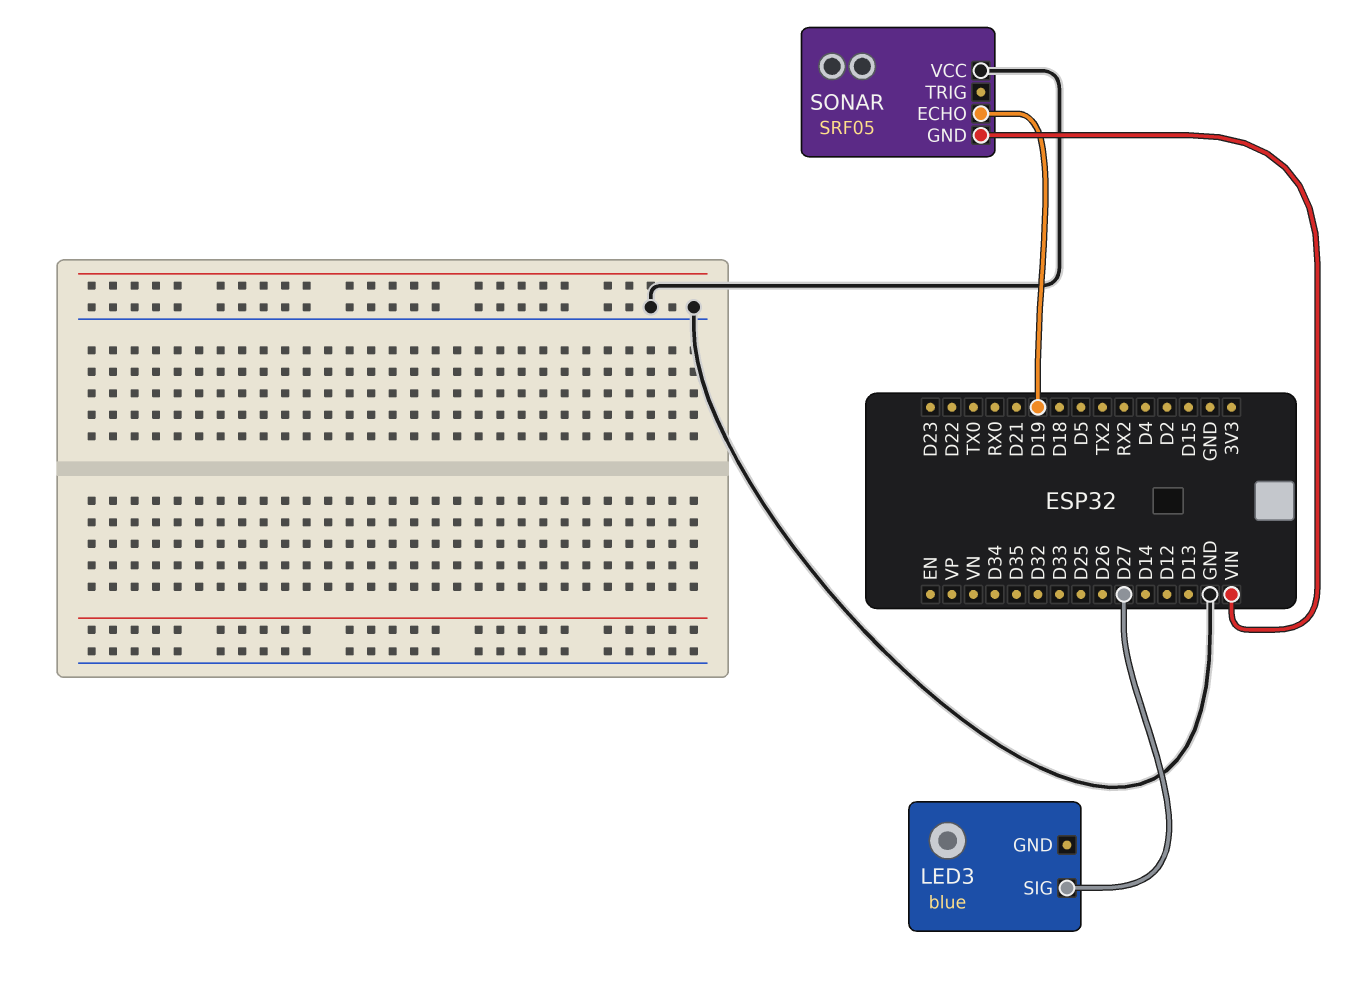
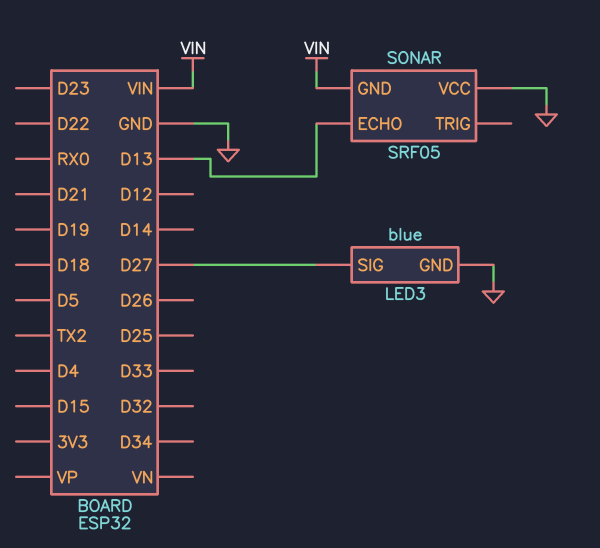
LED3 pin GND: none -> GND
SONAR pin ECHO: D19 -> D13

